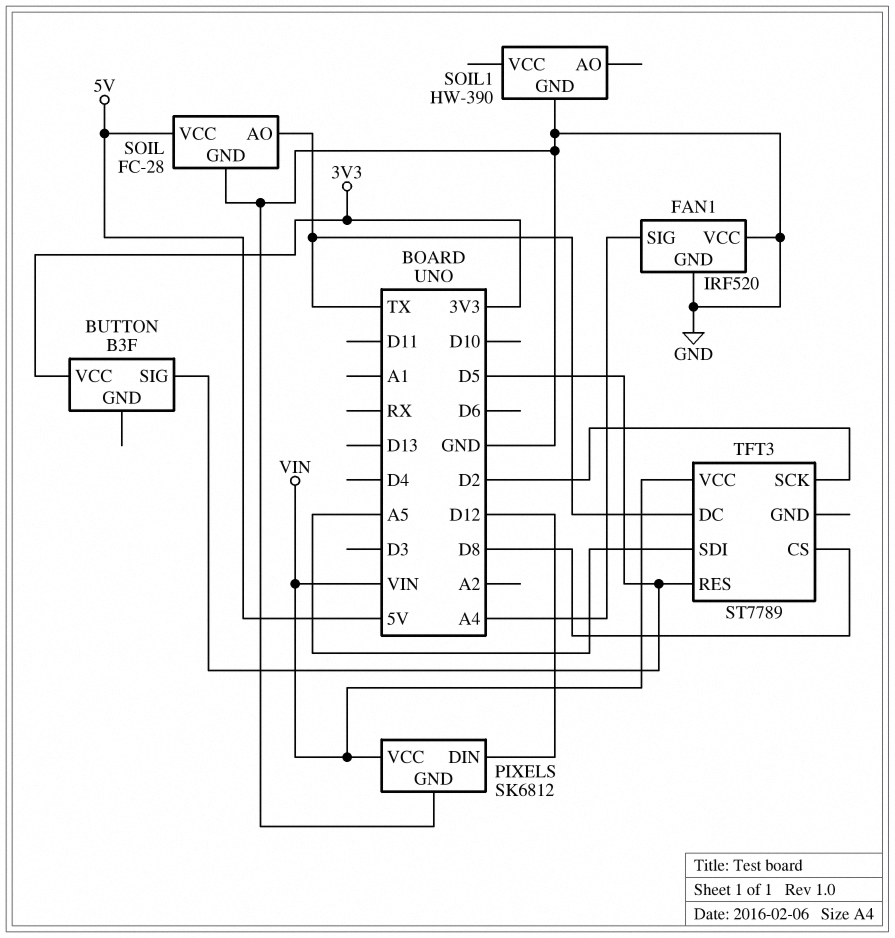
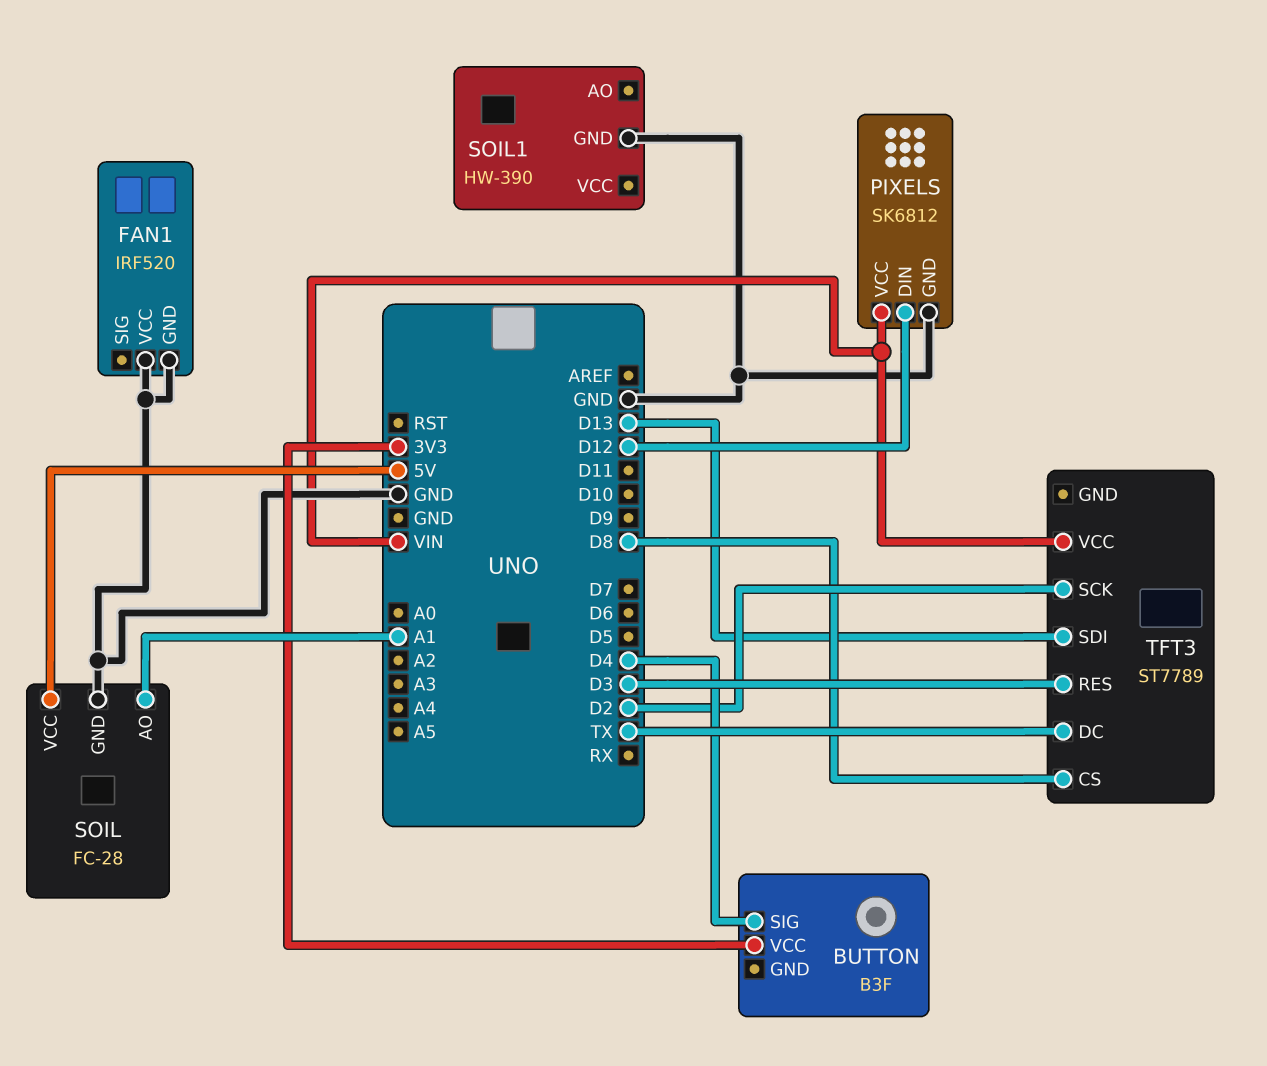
BUTTON pin SIG: D5 -> D4
FAN1 pin SIG: A4 -> none
SOIL pin AO: TX -> A1
TFT3 pin RES: D5 -> D3
TFT3 pin SDI: A5 -> D13

